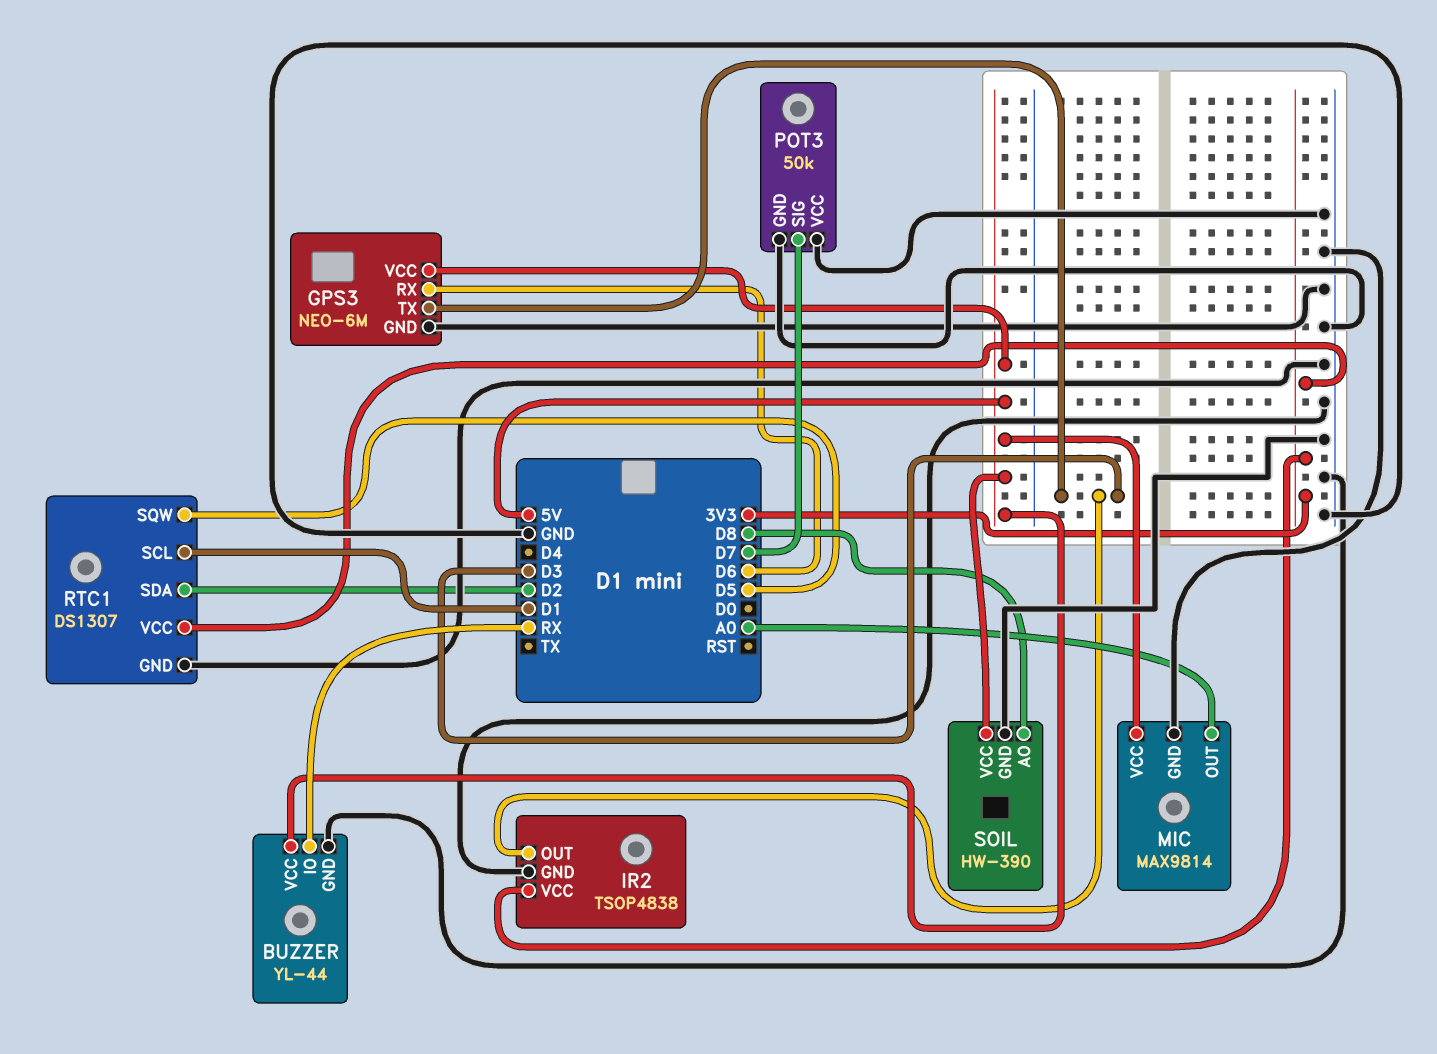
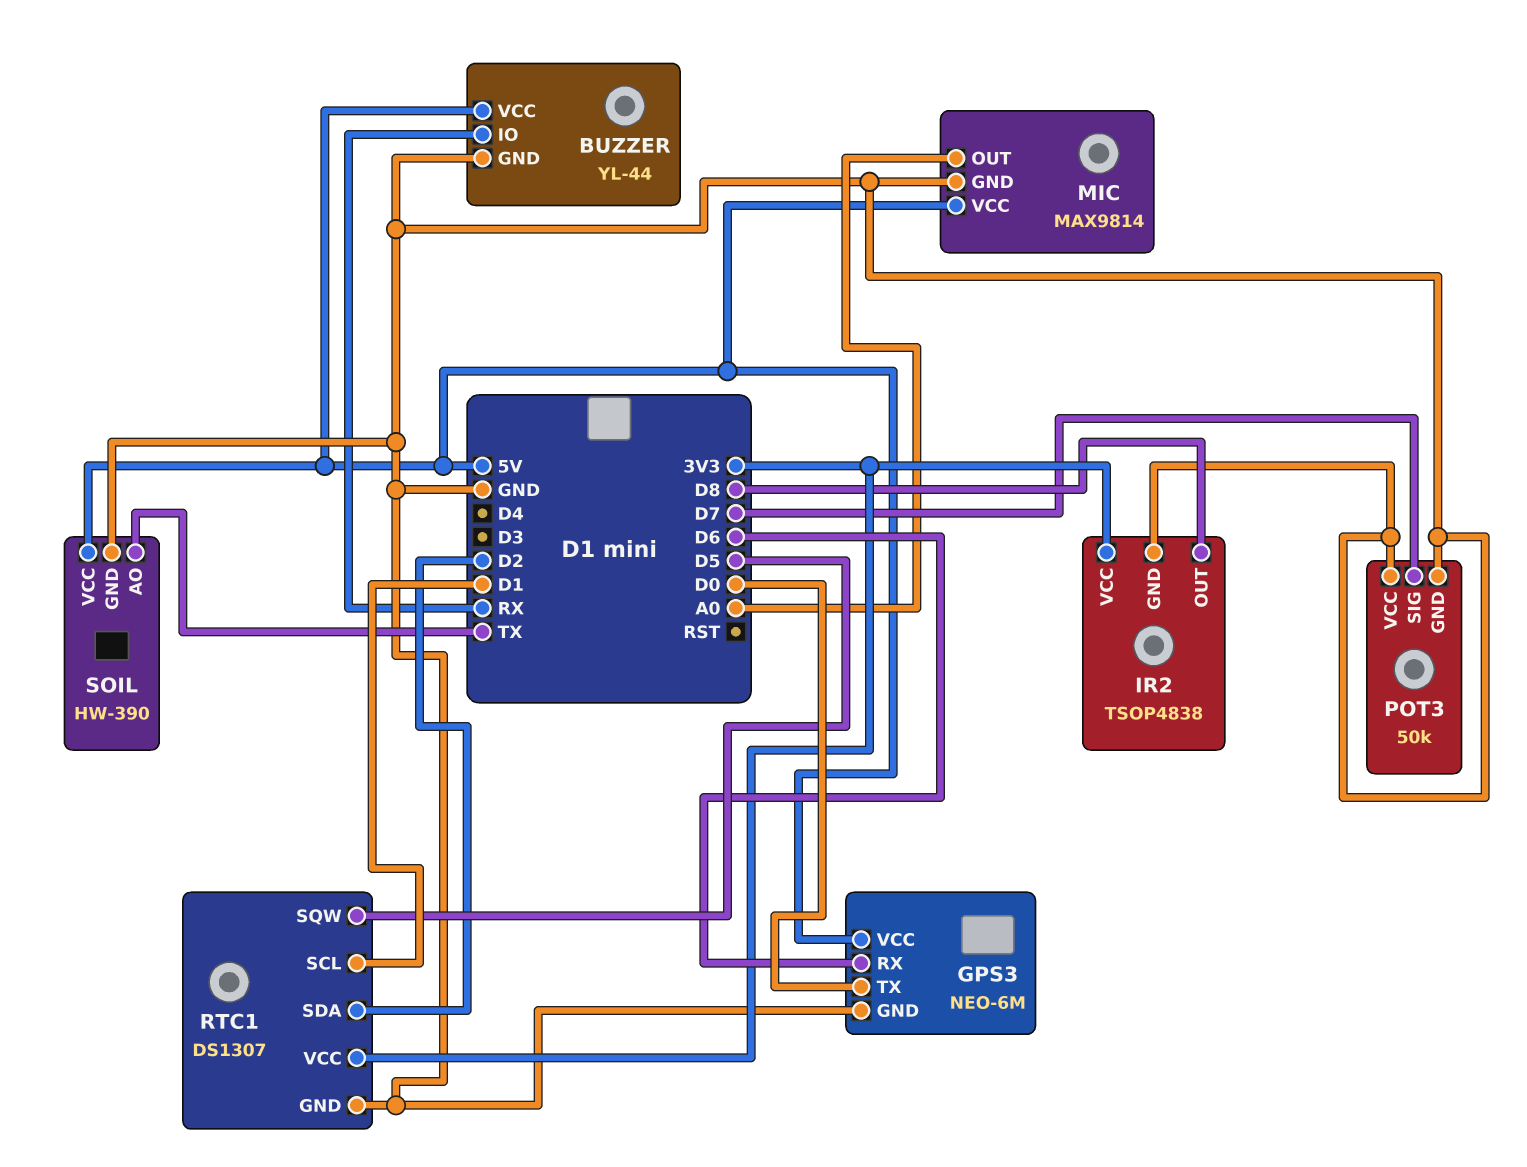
GPS3 pin TX: D3 -> D0
IR2 pin OUT: D3 -> D8
SOIL pin AO: D8 -> TX

